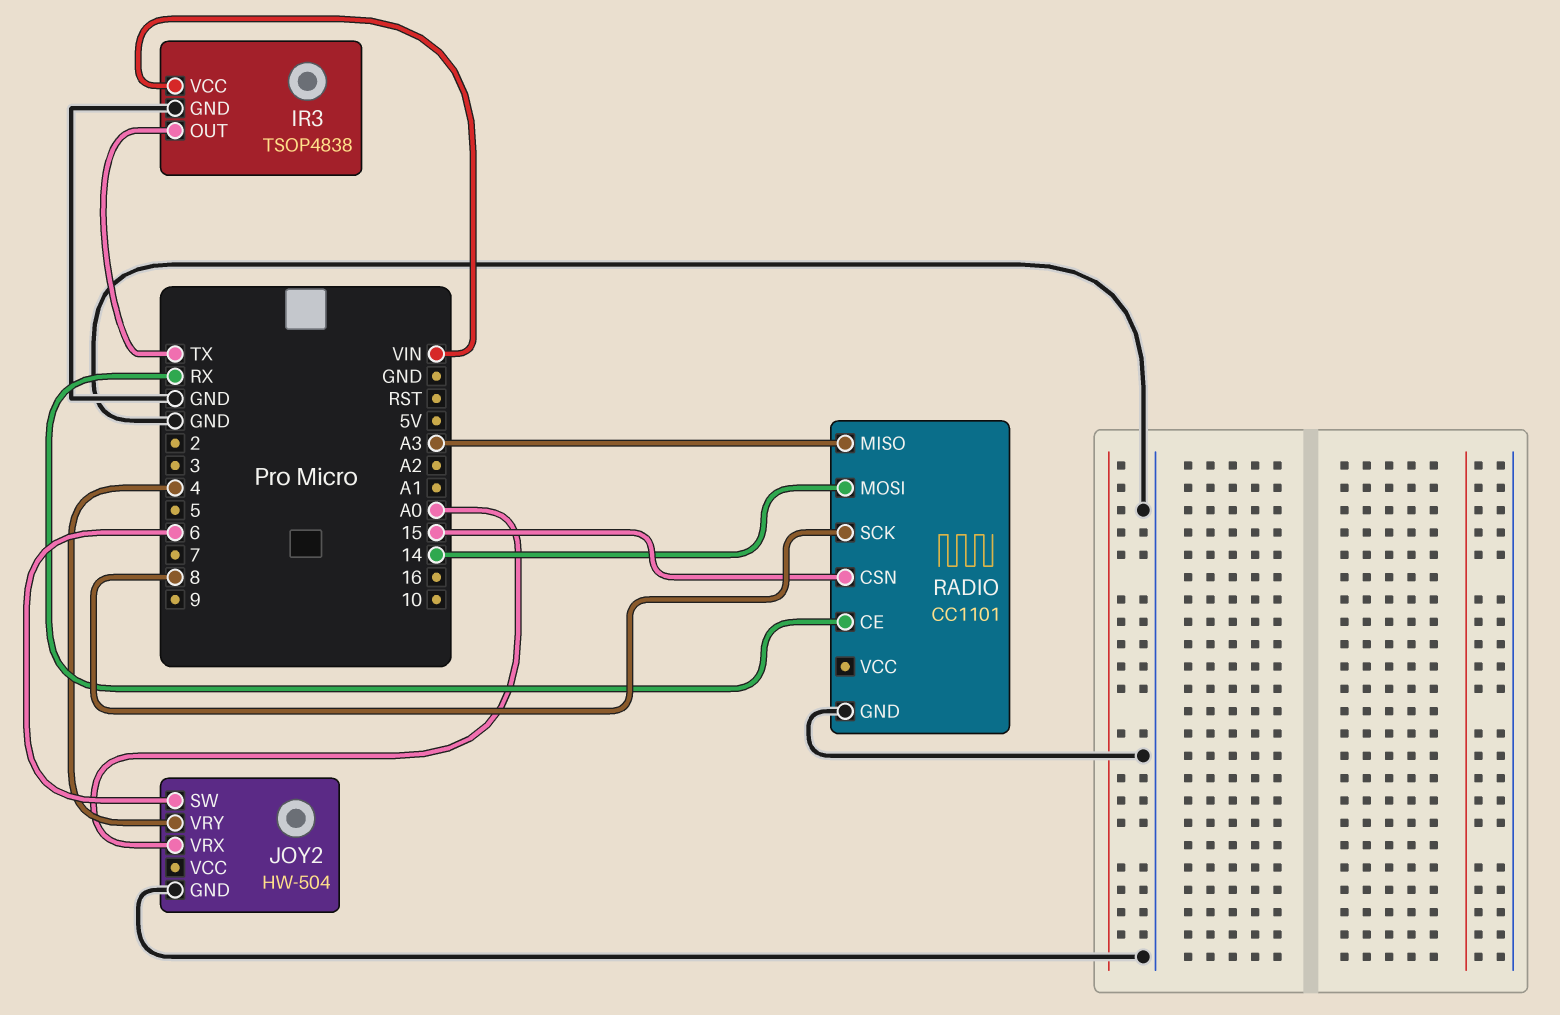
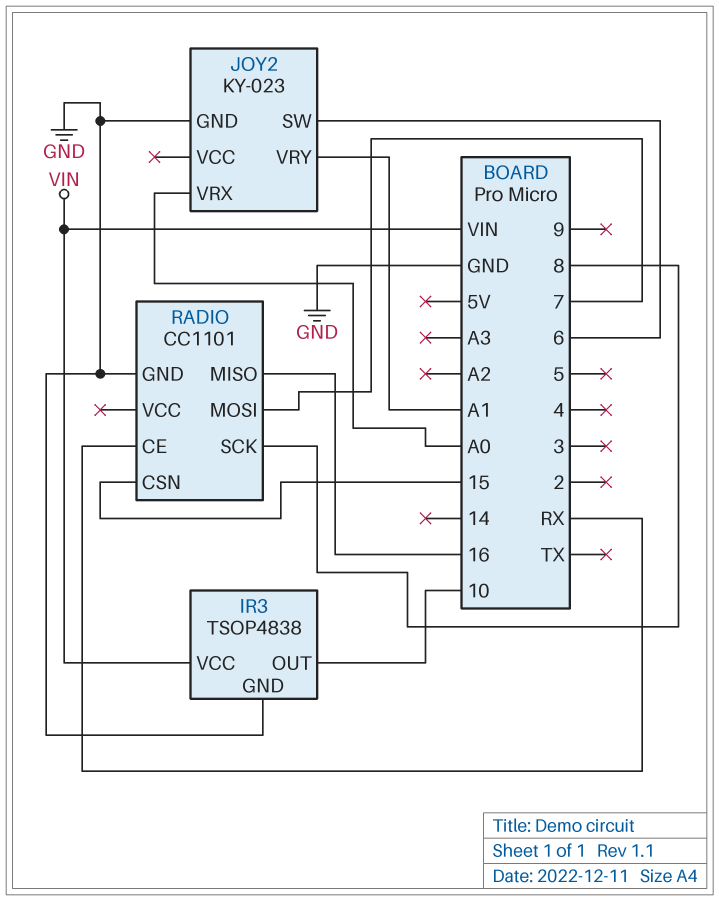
IR3 pin OUT: TX -> 10
JOY2: HW-504 -> KY-023
JOY2 pin VRY: 4 -> A1
RADIO pin MISO: A3 -> 16
RADIO pin MOSI: 14 -> 7

